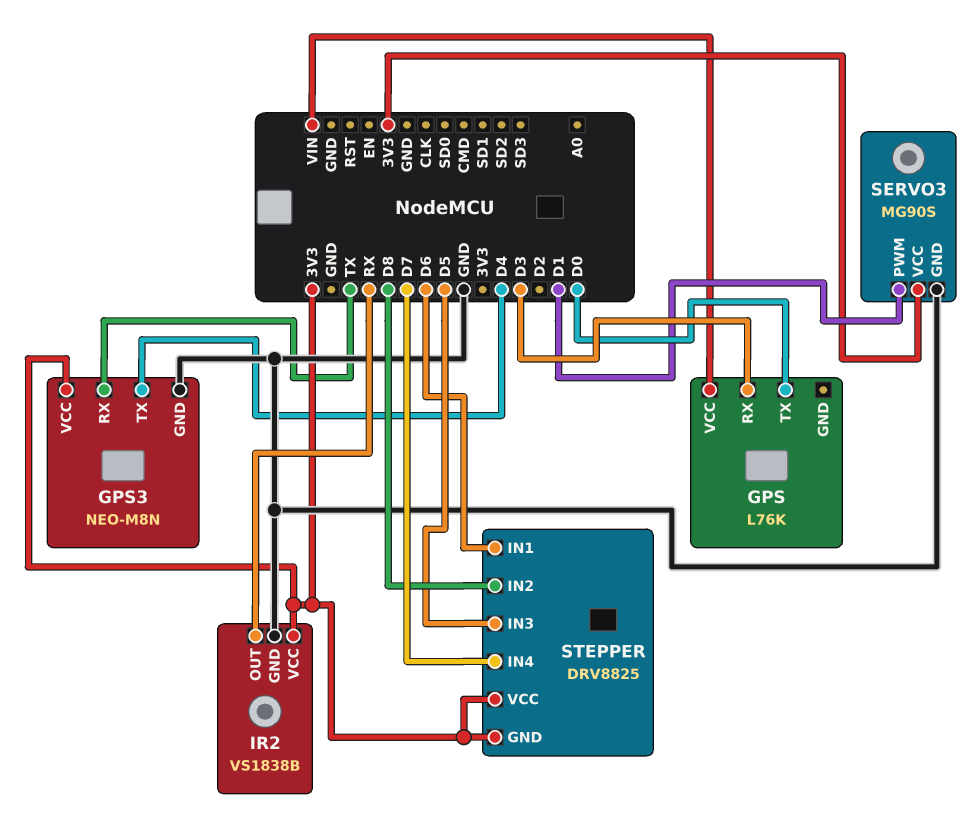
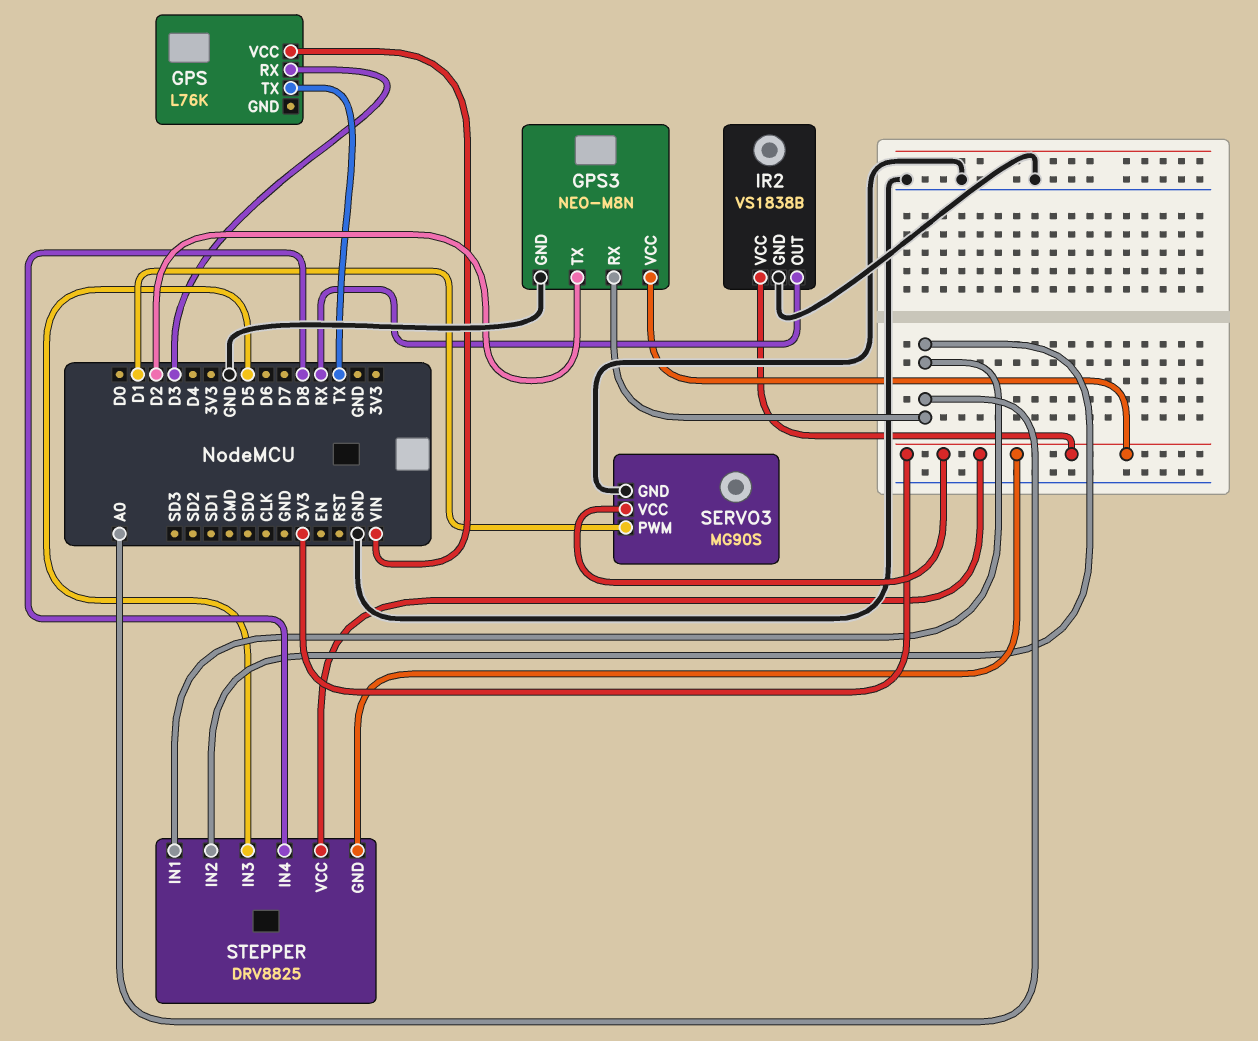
GPS pin TX: D0 -> TX
GPS3 pin RX: TX -> A0
GPS3 pin TX: D4 -> D2
STEPPER pin IN1: D6 -> A0
STEPPER pin IN2: D8 -> A0
STEPPER pin IN4: D7 -> D8

